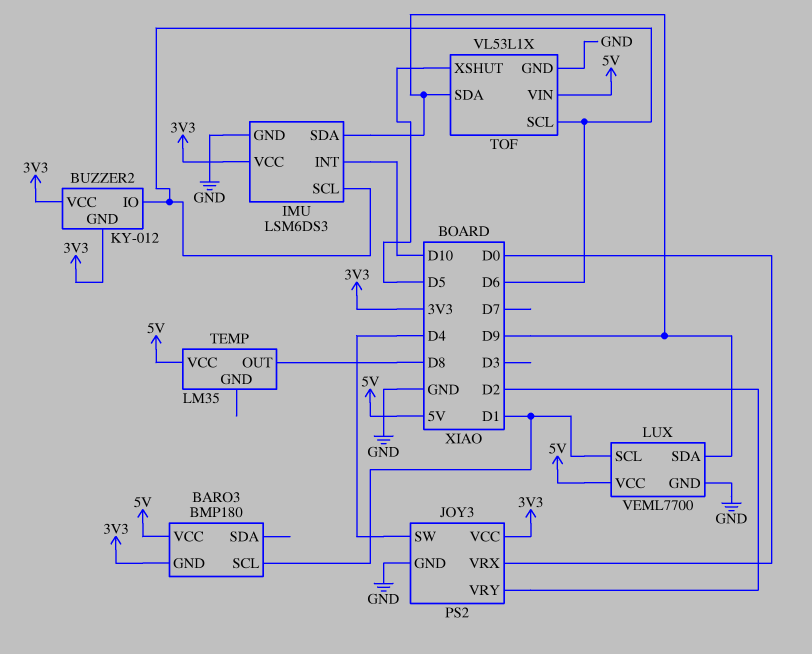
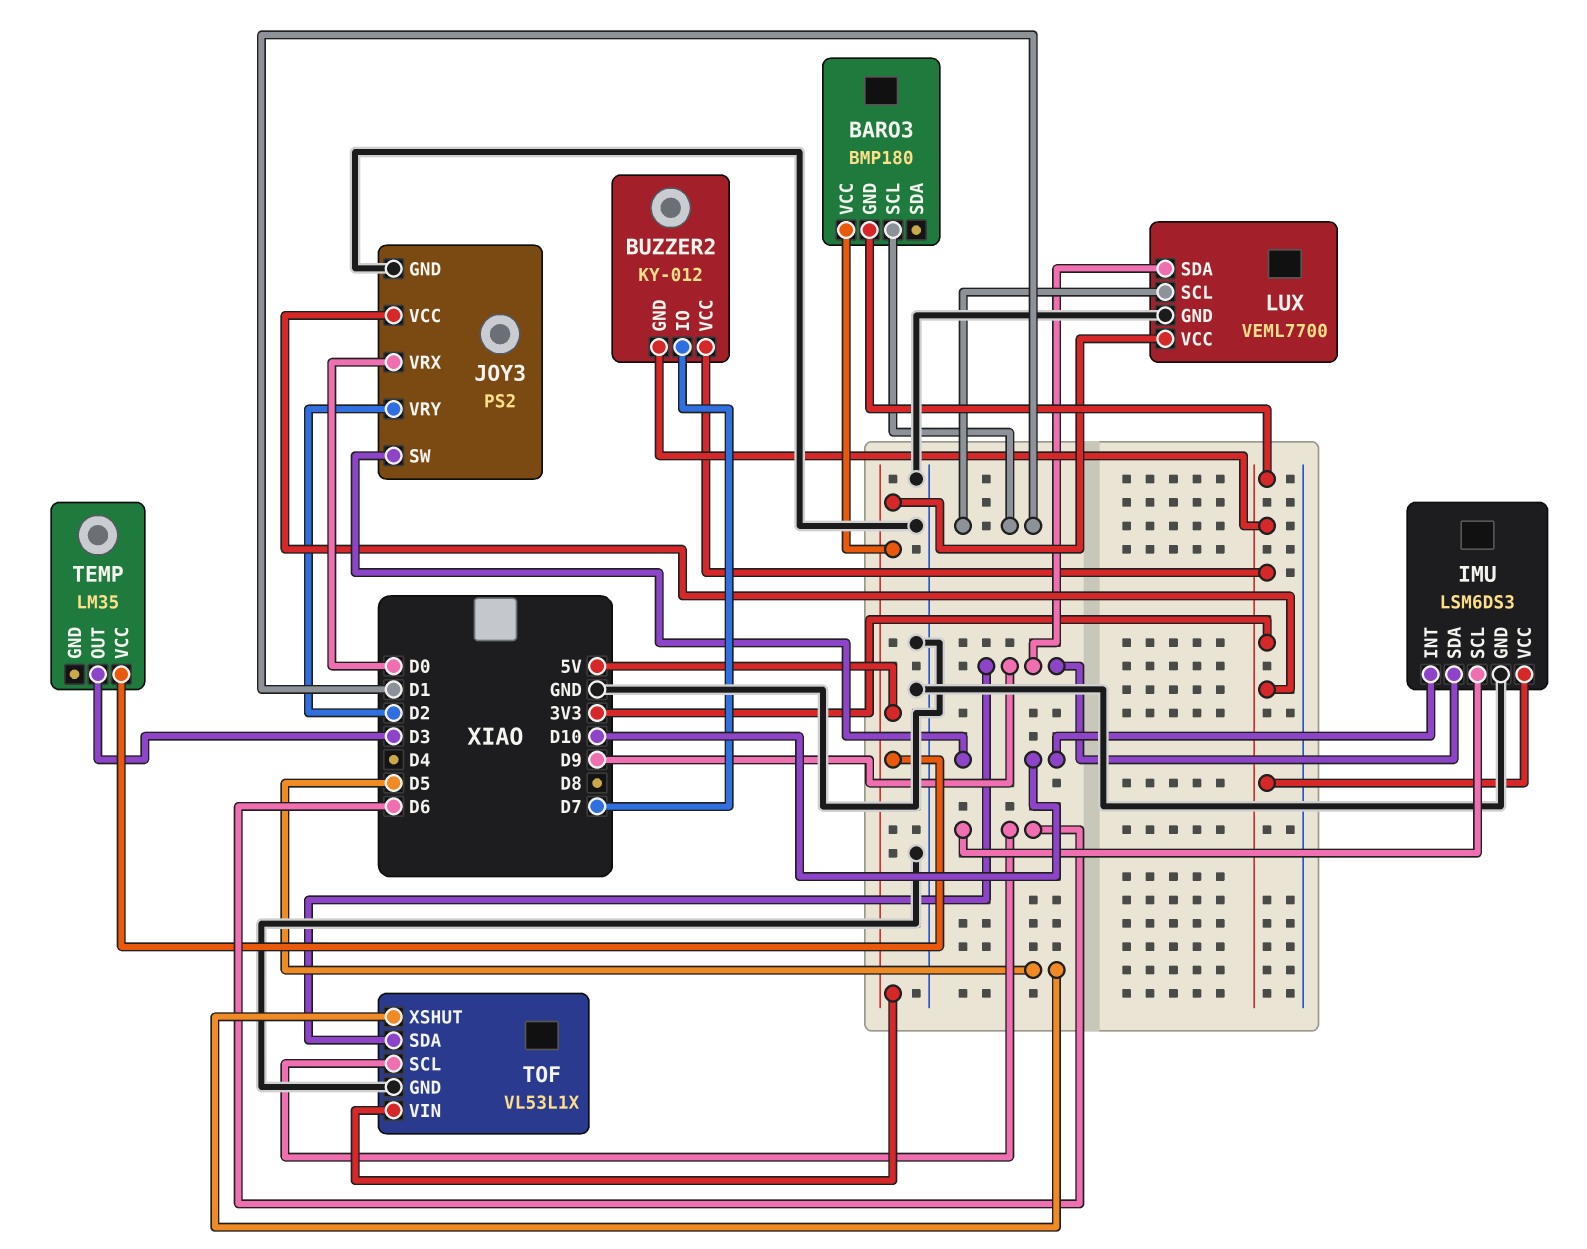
BUZZER2 pin IO: D6 -> D7
JOY3 pin SW: D4 -> D10
TEMP pin OUT: D8 -> D3

